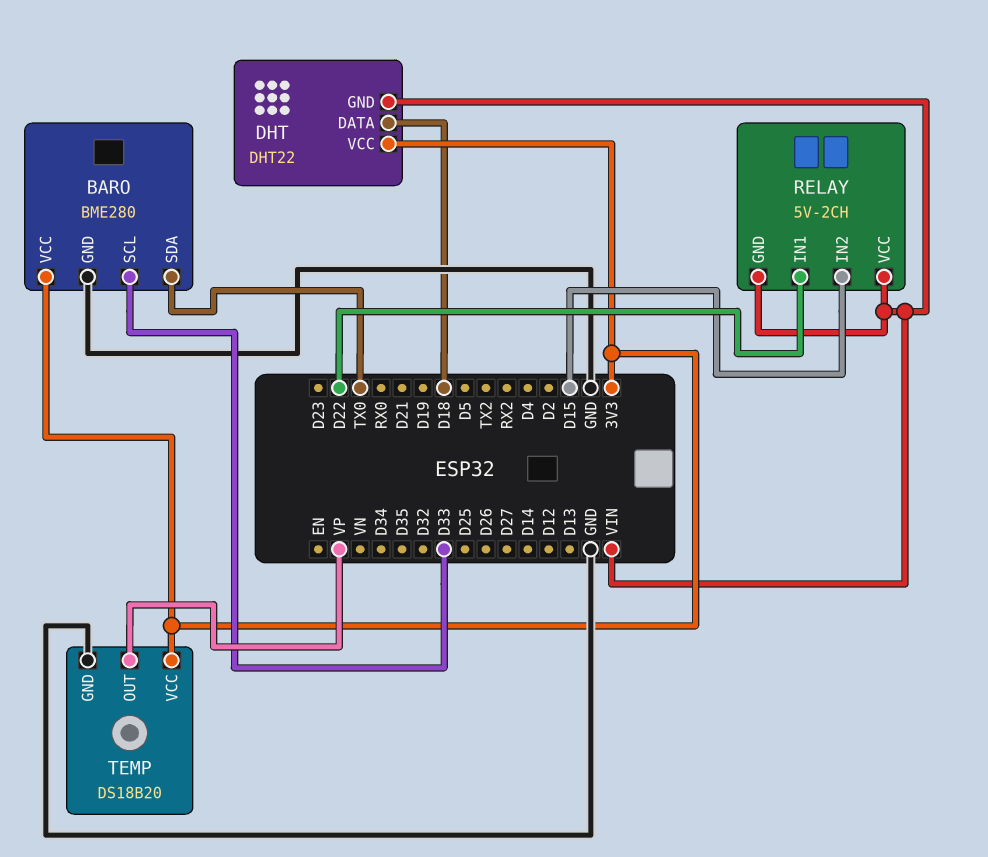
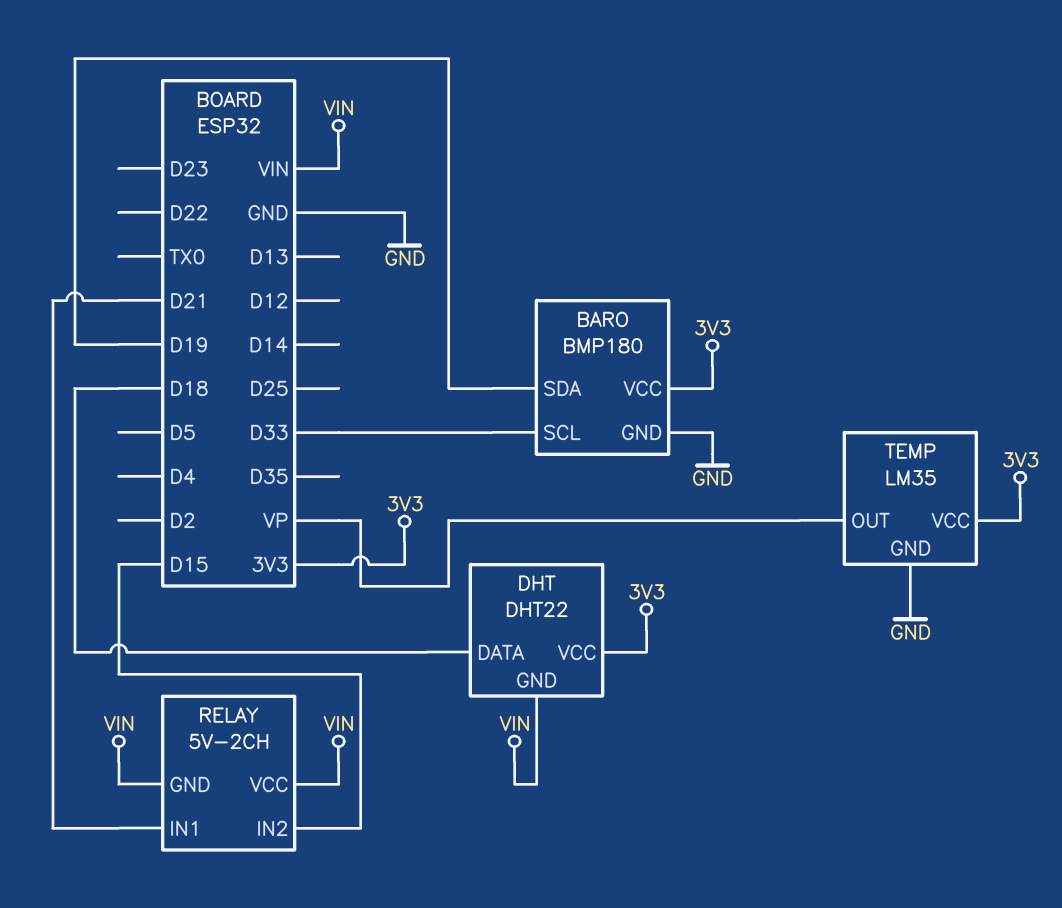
BARO: BME280 -> BMP180
BARO pin SDA: TX0 -> D19
RELAY pin IN1: D22 -> D21
TEMP: DS18B20 -> LM35

